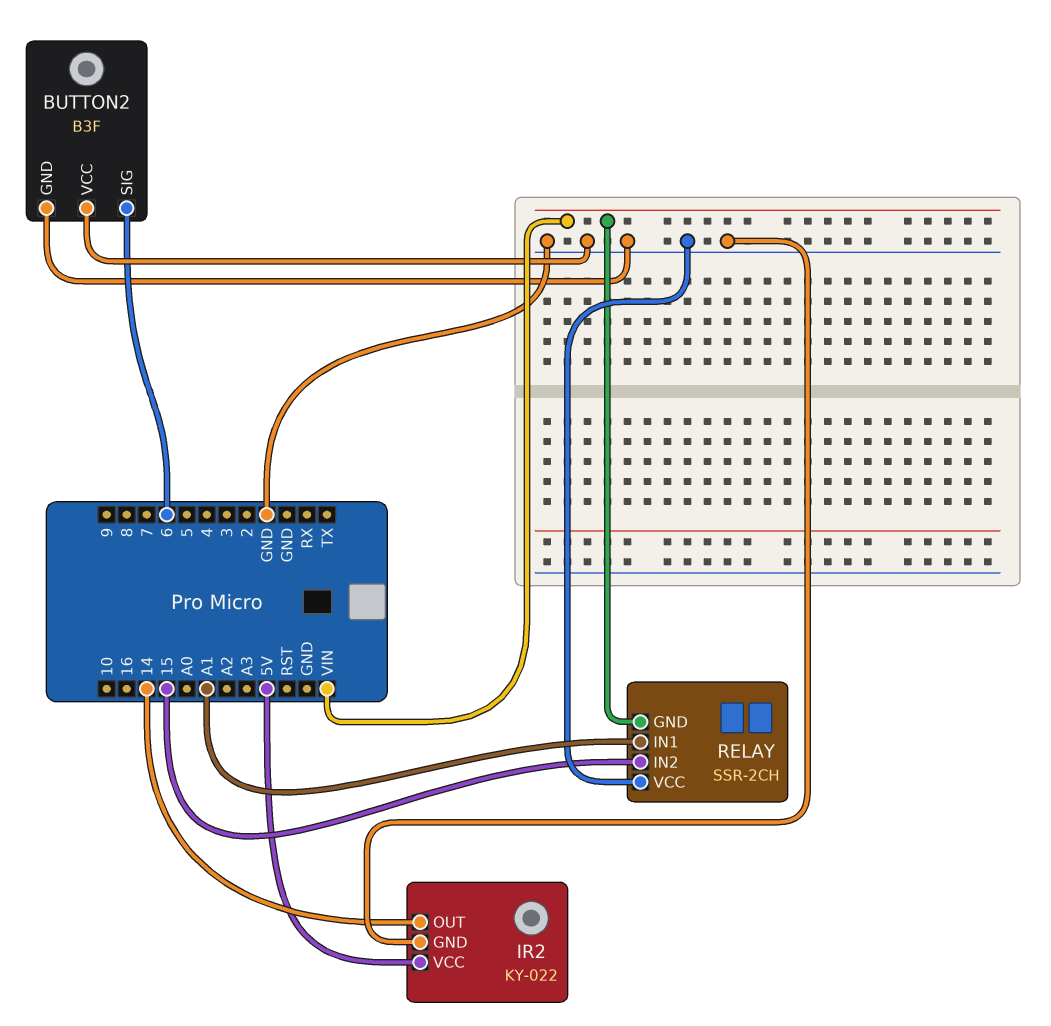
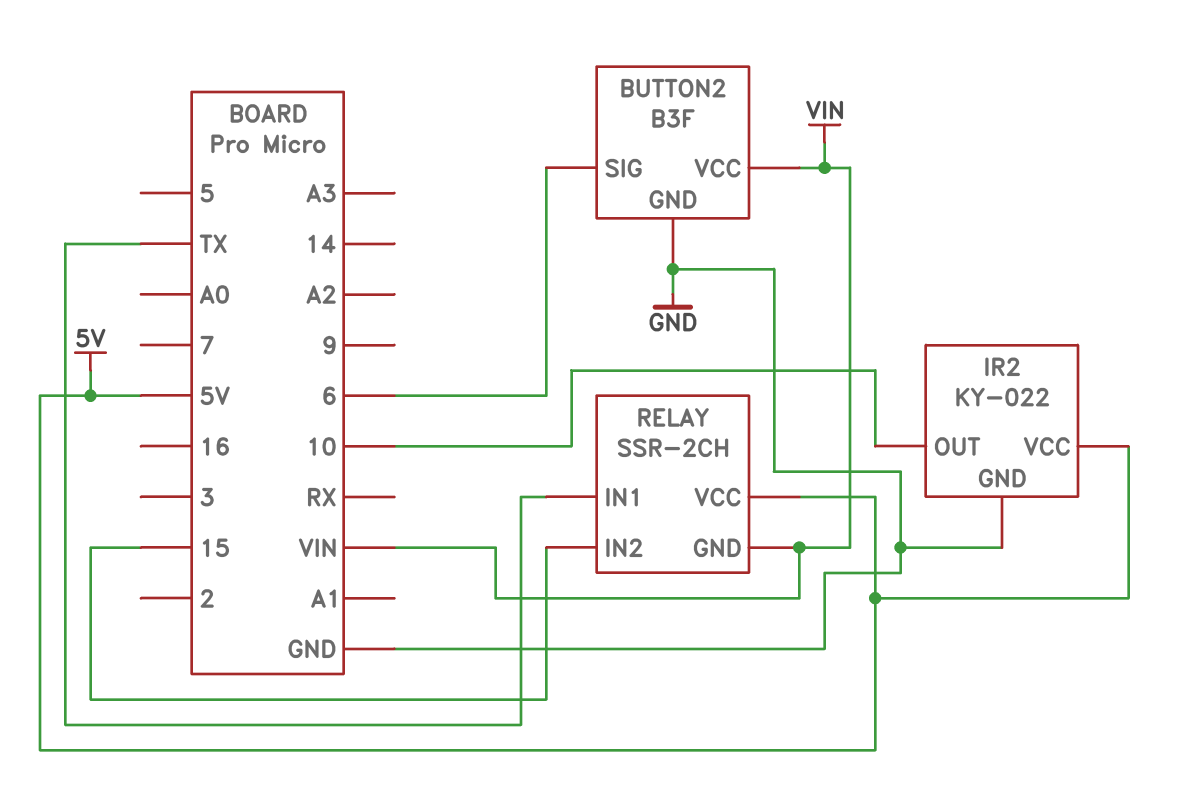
BUTTON2 pin VCC: GND -> VIN
IR2 pin OUT: 14 -> 10
RELAY pin IN1: A1 -> TX
RELAY pin VCC: GND -> 5V

